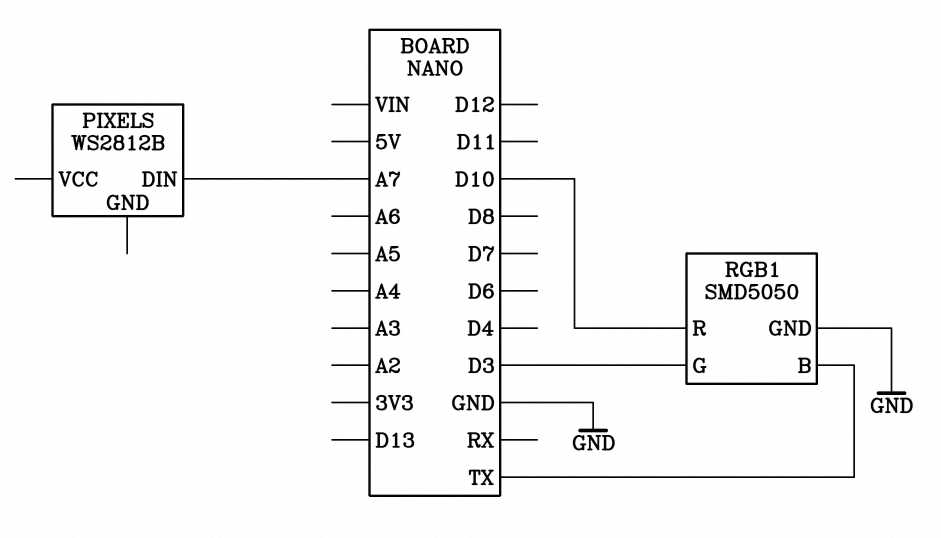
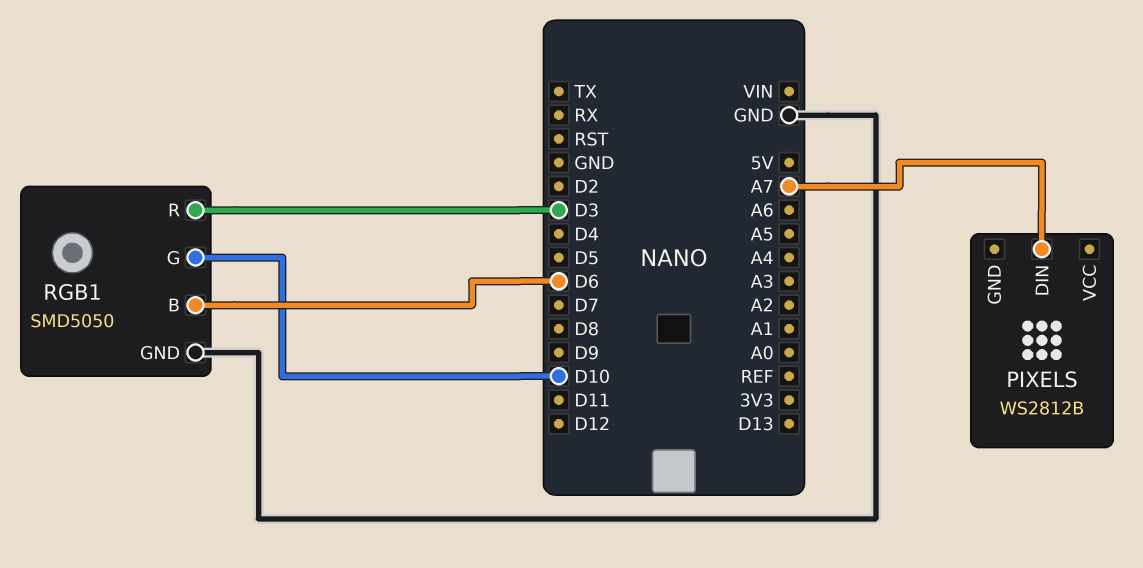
RGB1 pin B: TX -> D6
RGB1 pin G: D3 -> D10
RGB1 pin R: D10 -> D3

